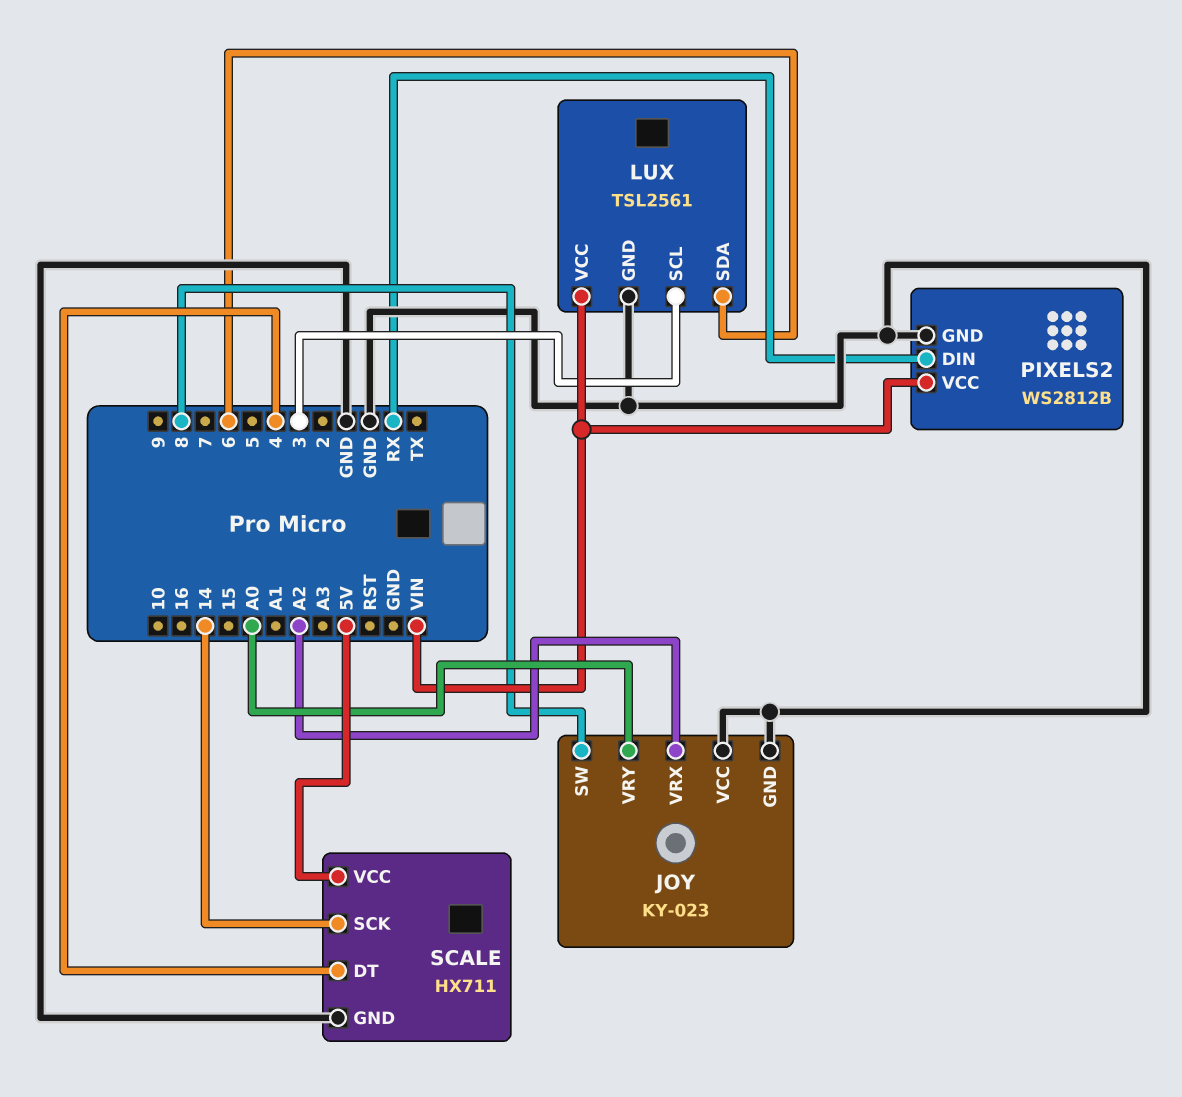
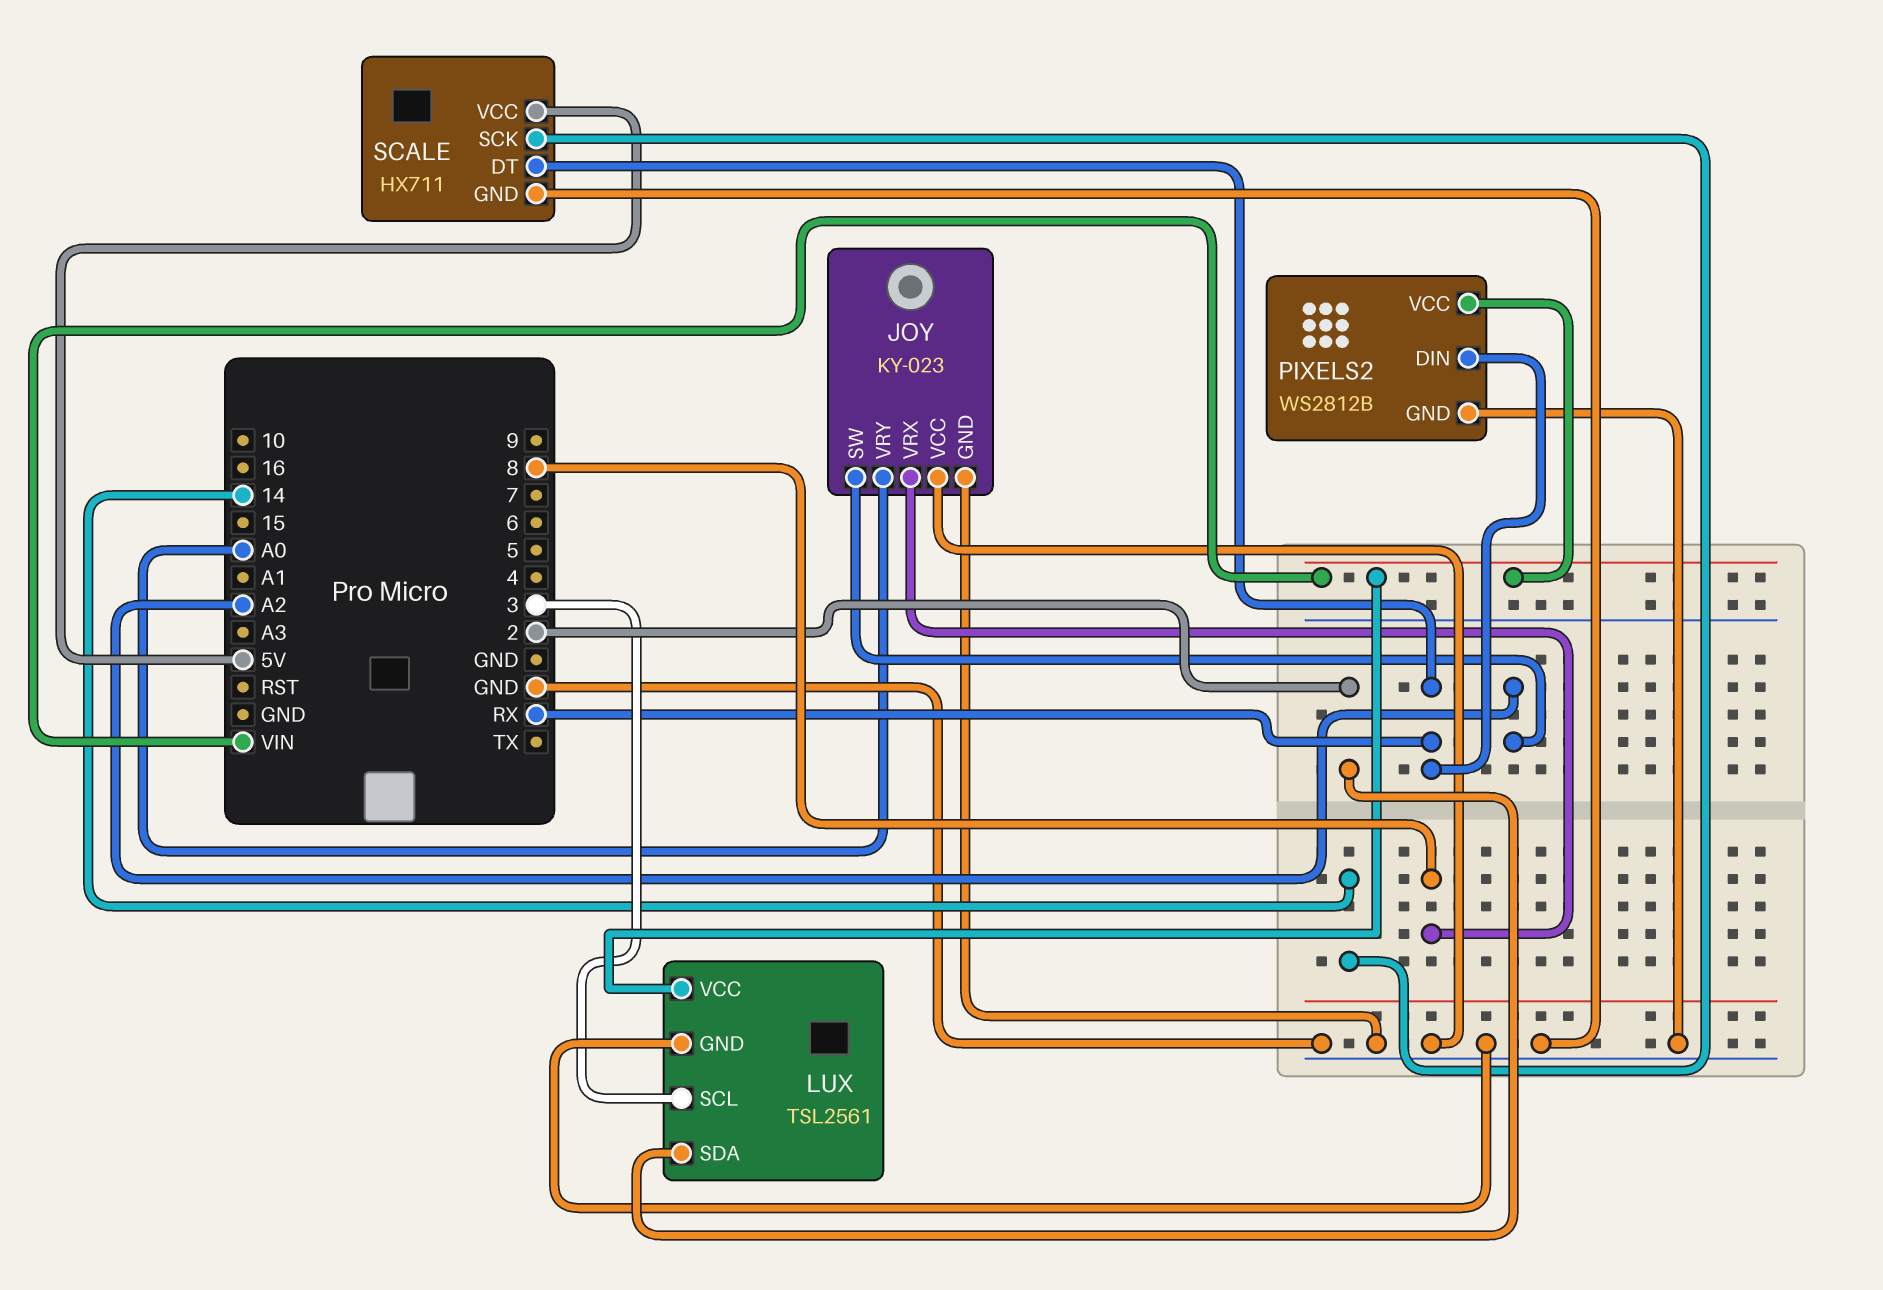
JOY pin SW: 8 -> A2
JOY pin VRX: A2 -> 8
LUX pin SDA: 6 -> 2
SCALE pin DT: 4 -> RX

